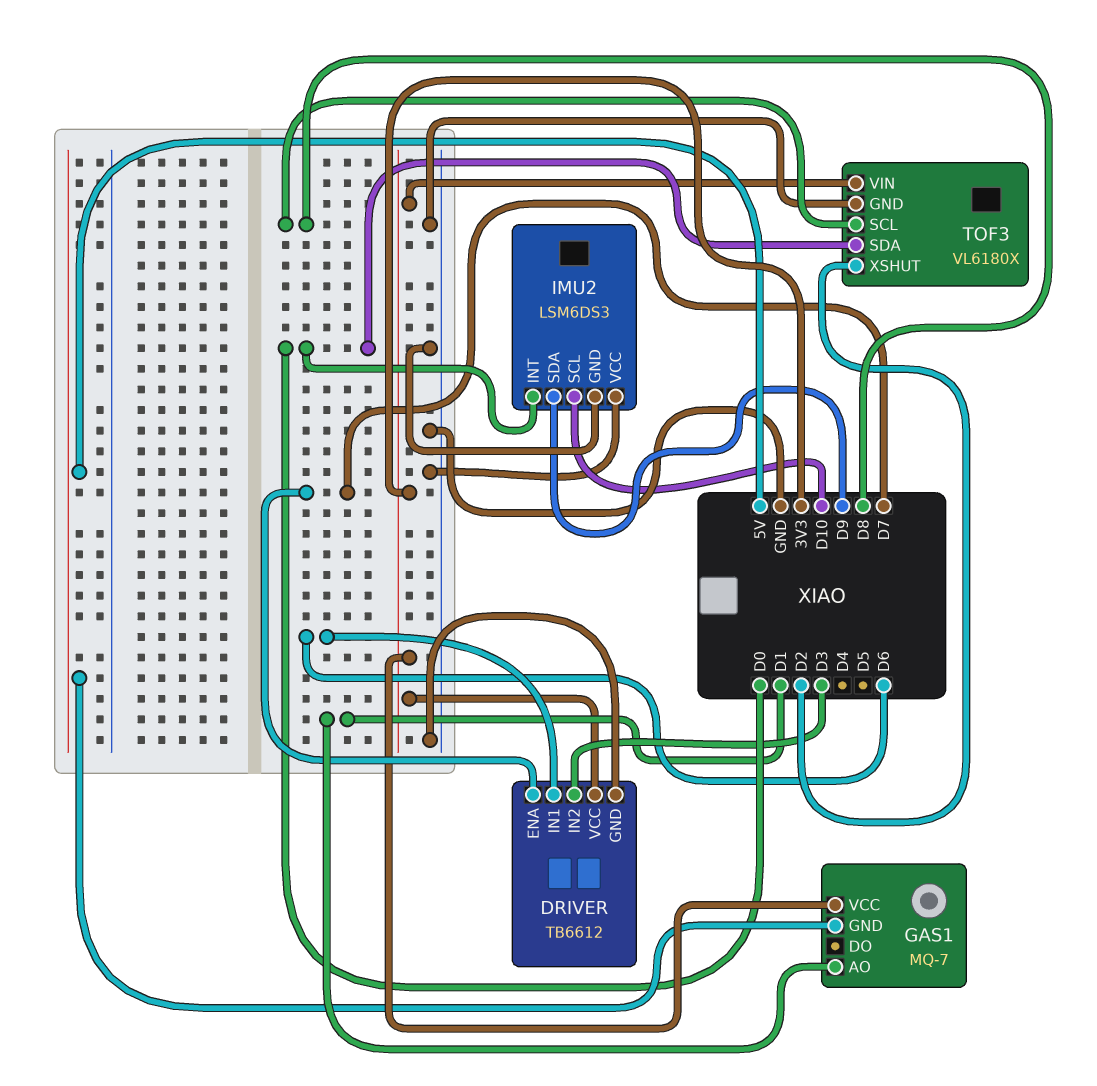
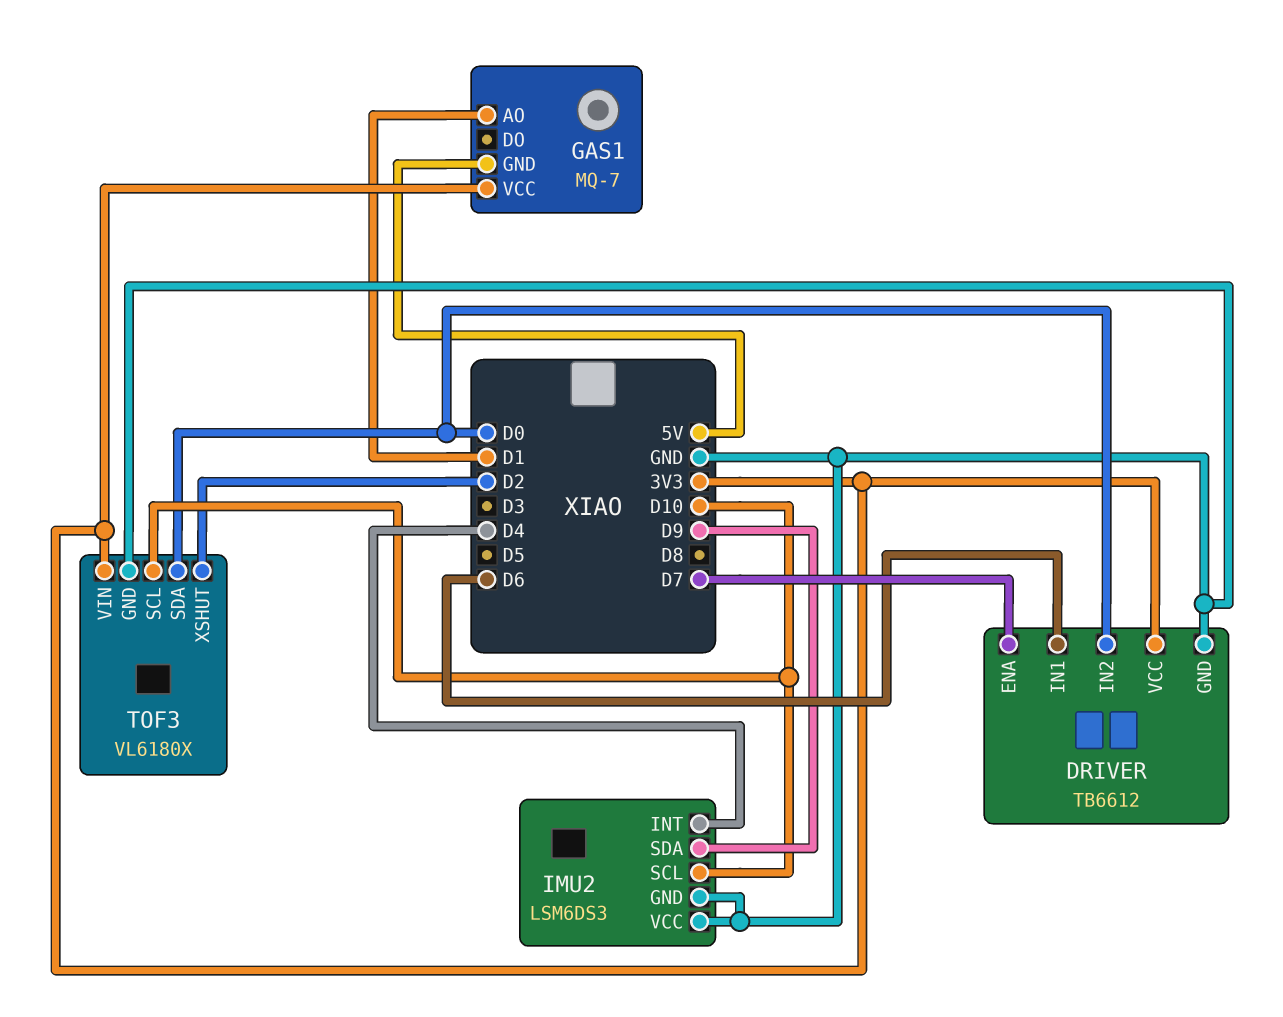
DRIVER pin IN2: D3 -> D0
IMU2 pin INT: D0 -> D4
TOF3 pin SCL: D8 -> D10

